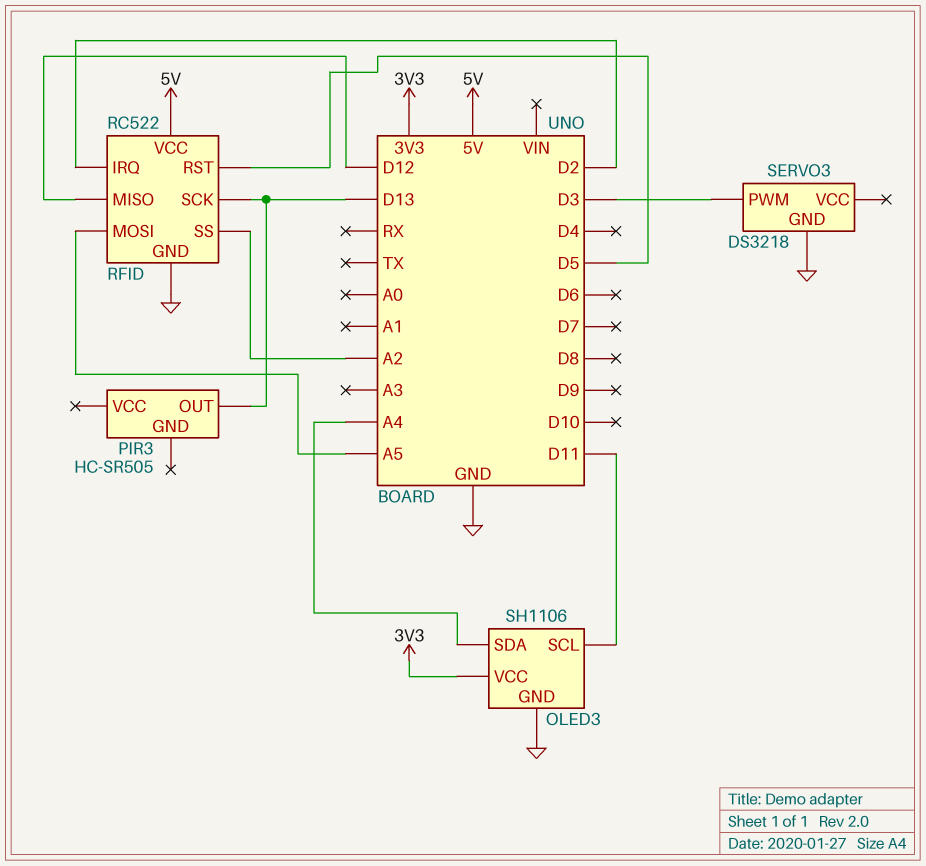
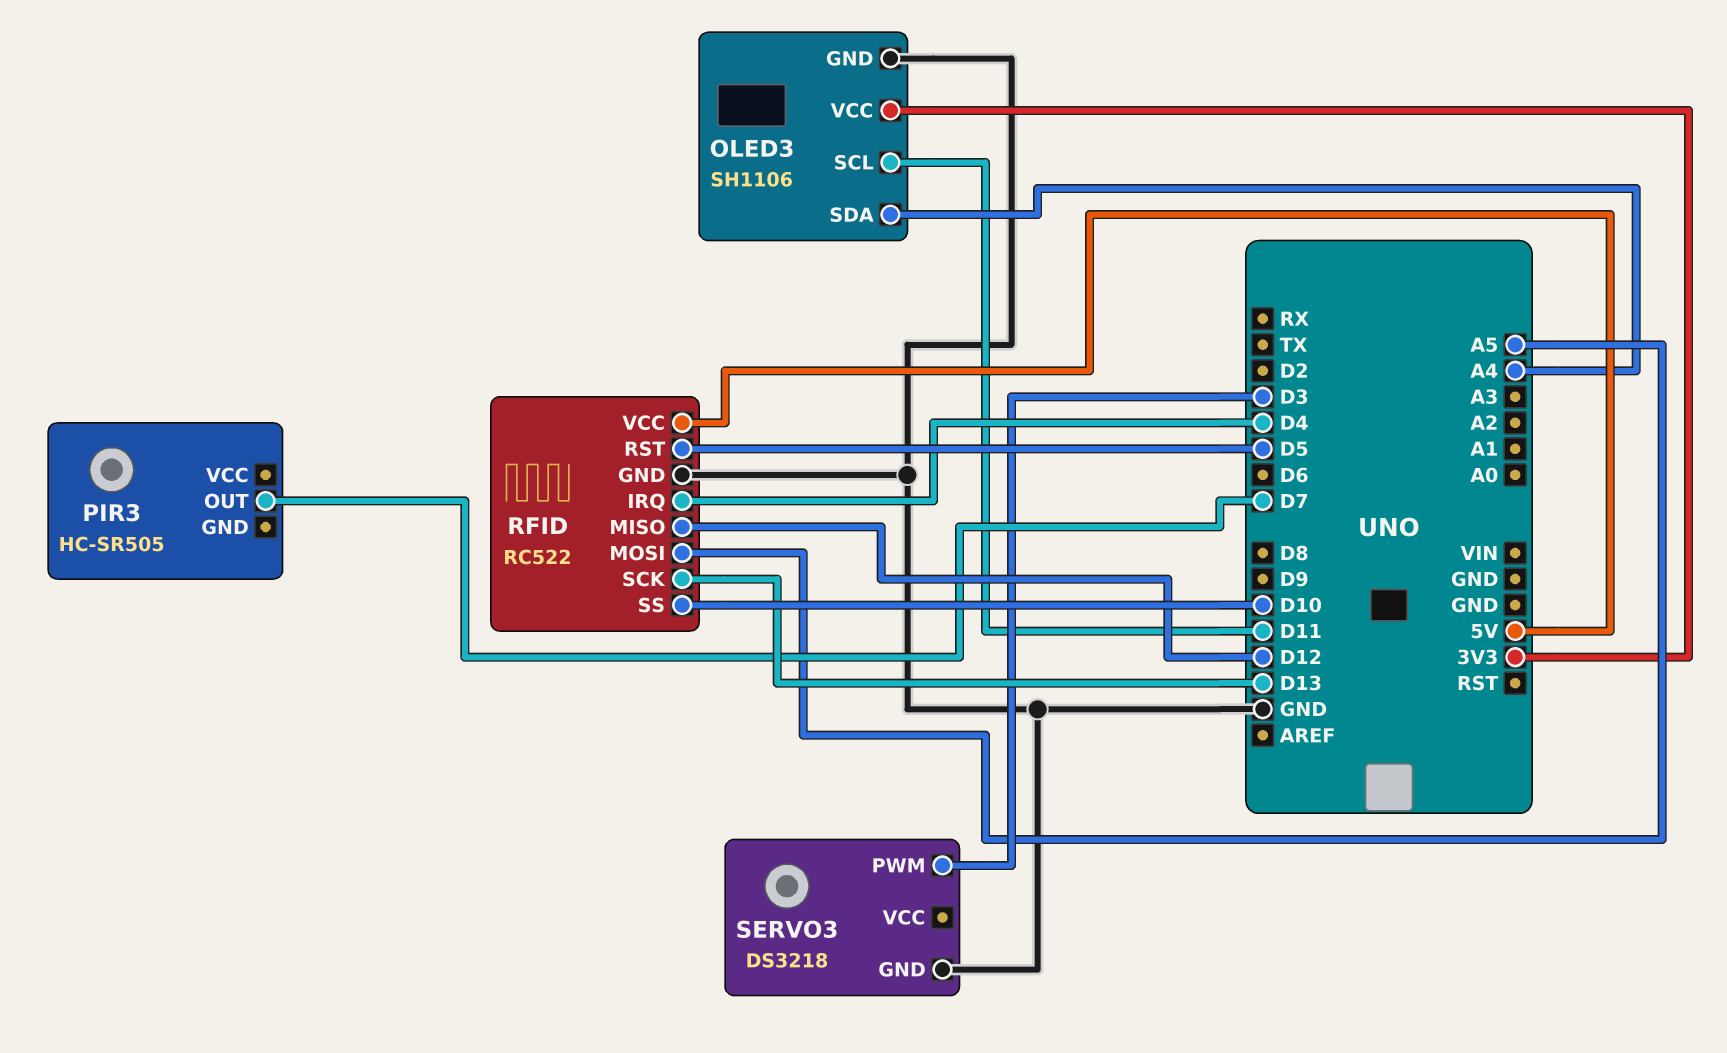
PIR3 pin OUT: D13 -> D7
RFID pin IRQ: D2 -> D4
RFID pin SS: A2 -> D10

